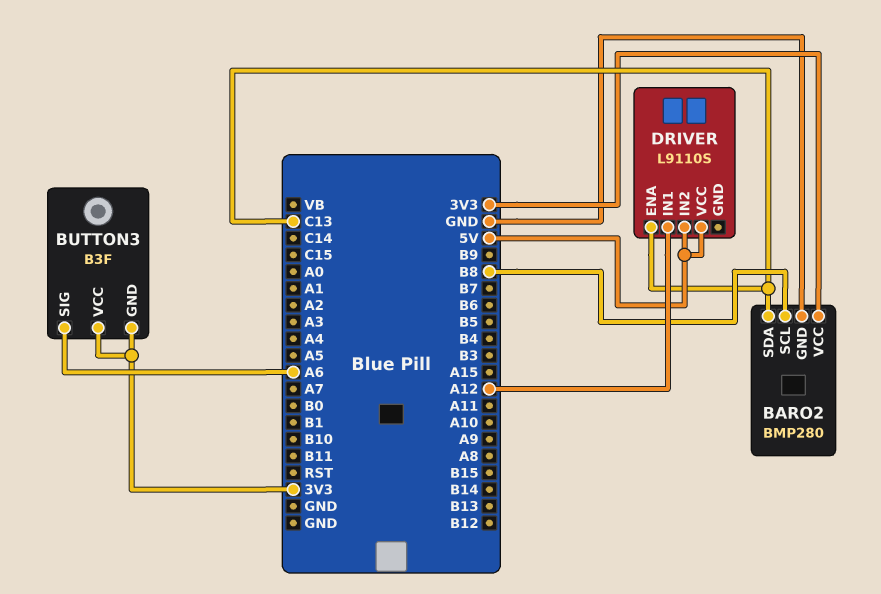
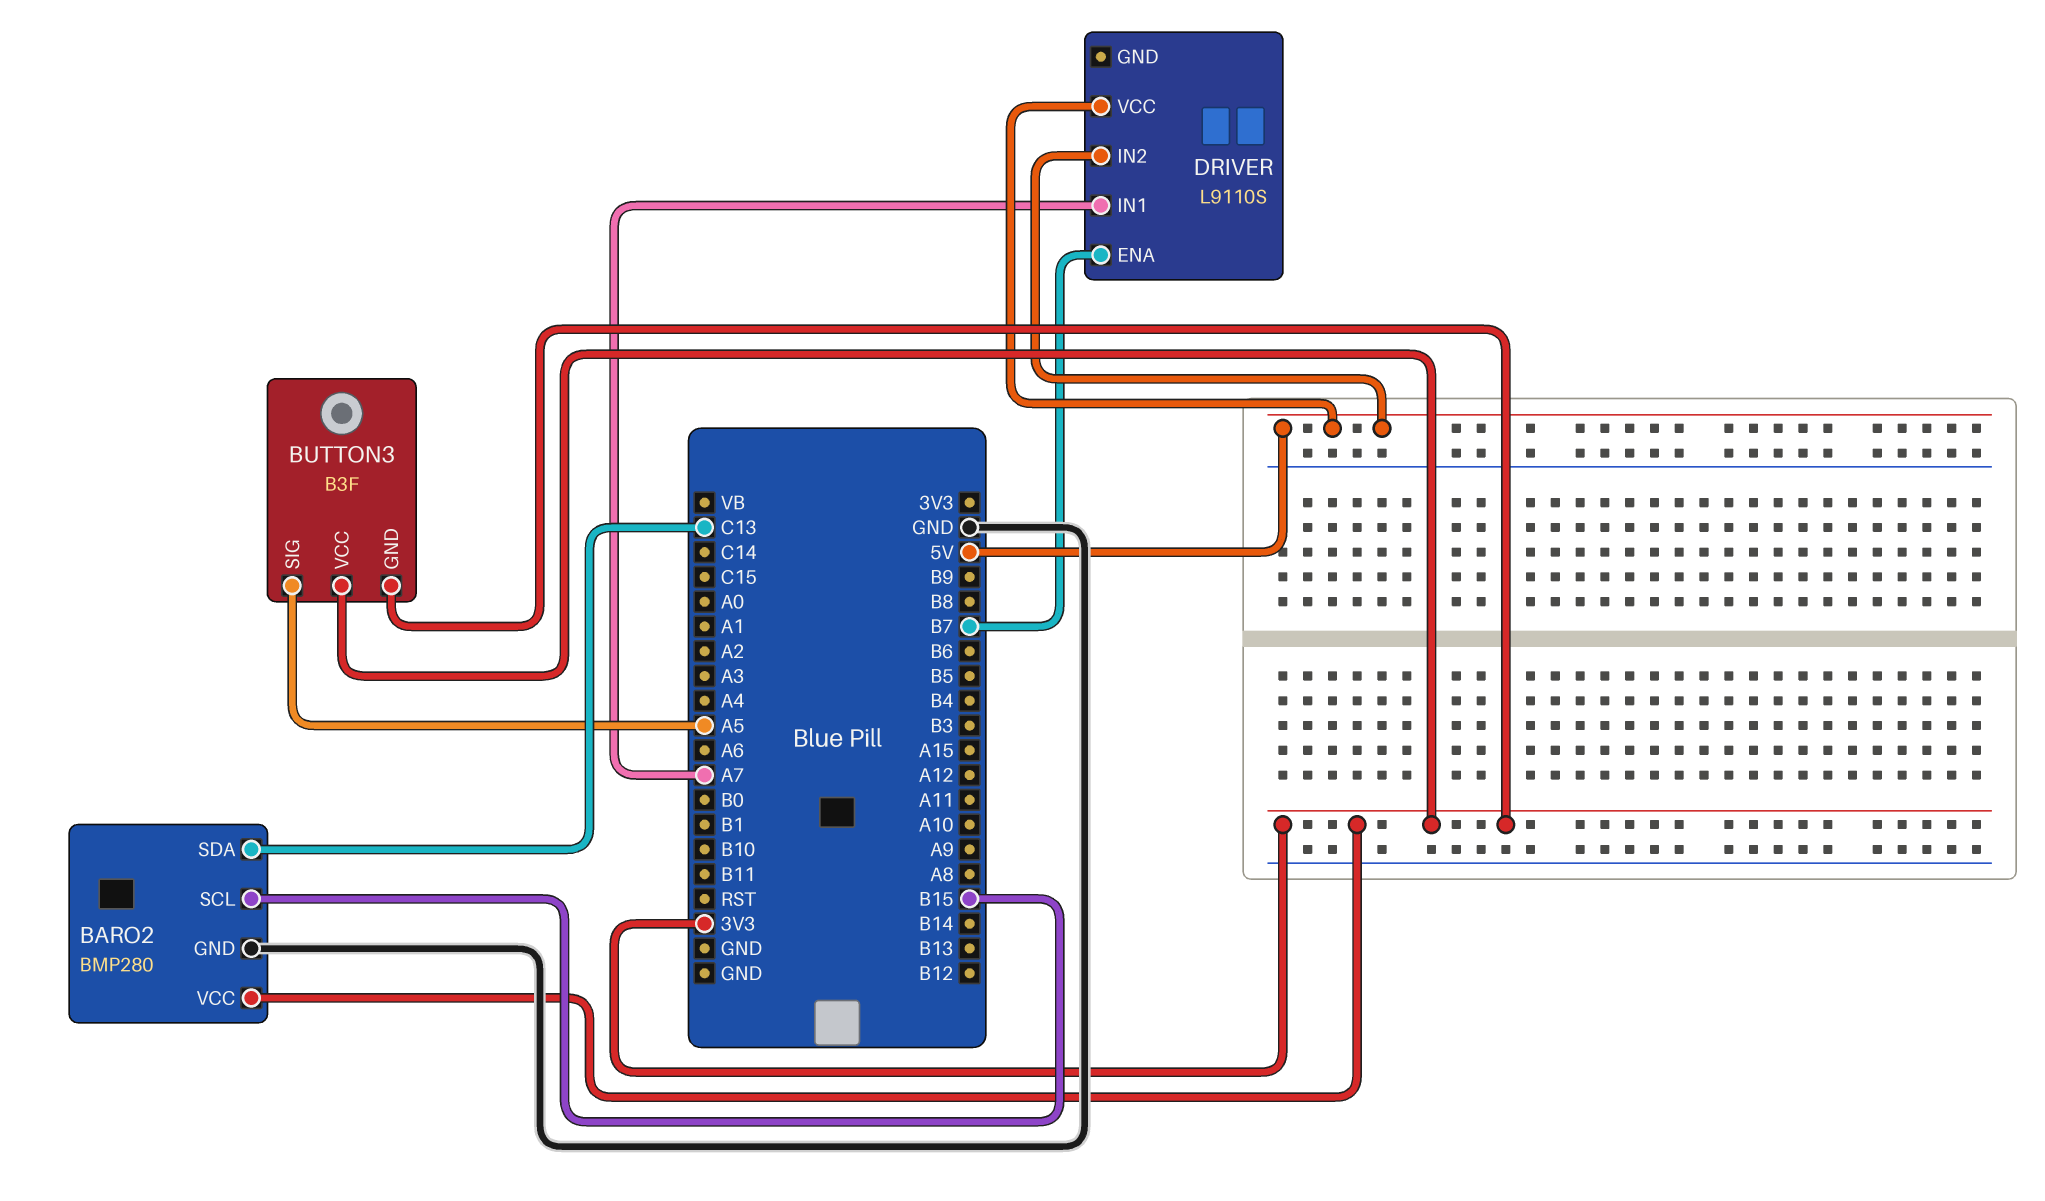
BARO2 pin SCL: B8 -> B15
BUTTON3 pin SIG: A6 -> A5
DRIVER pin ENA: C13 -> B7
DRIVER pin IN1: A12 -> A7

